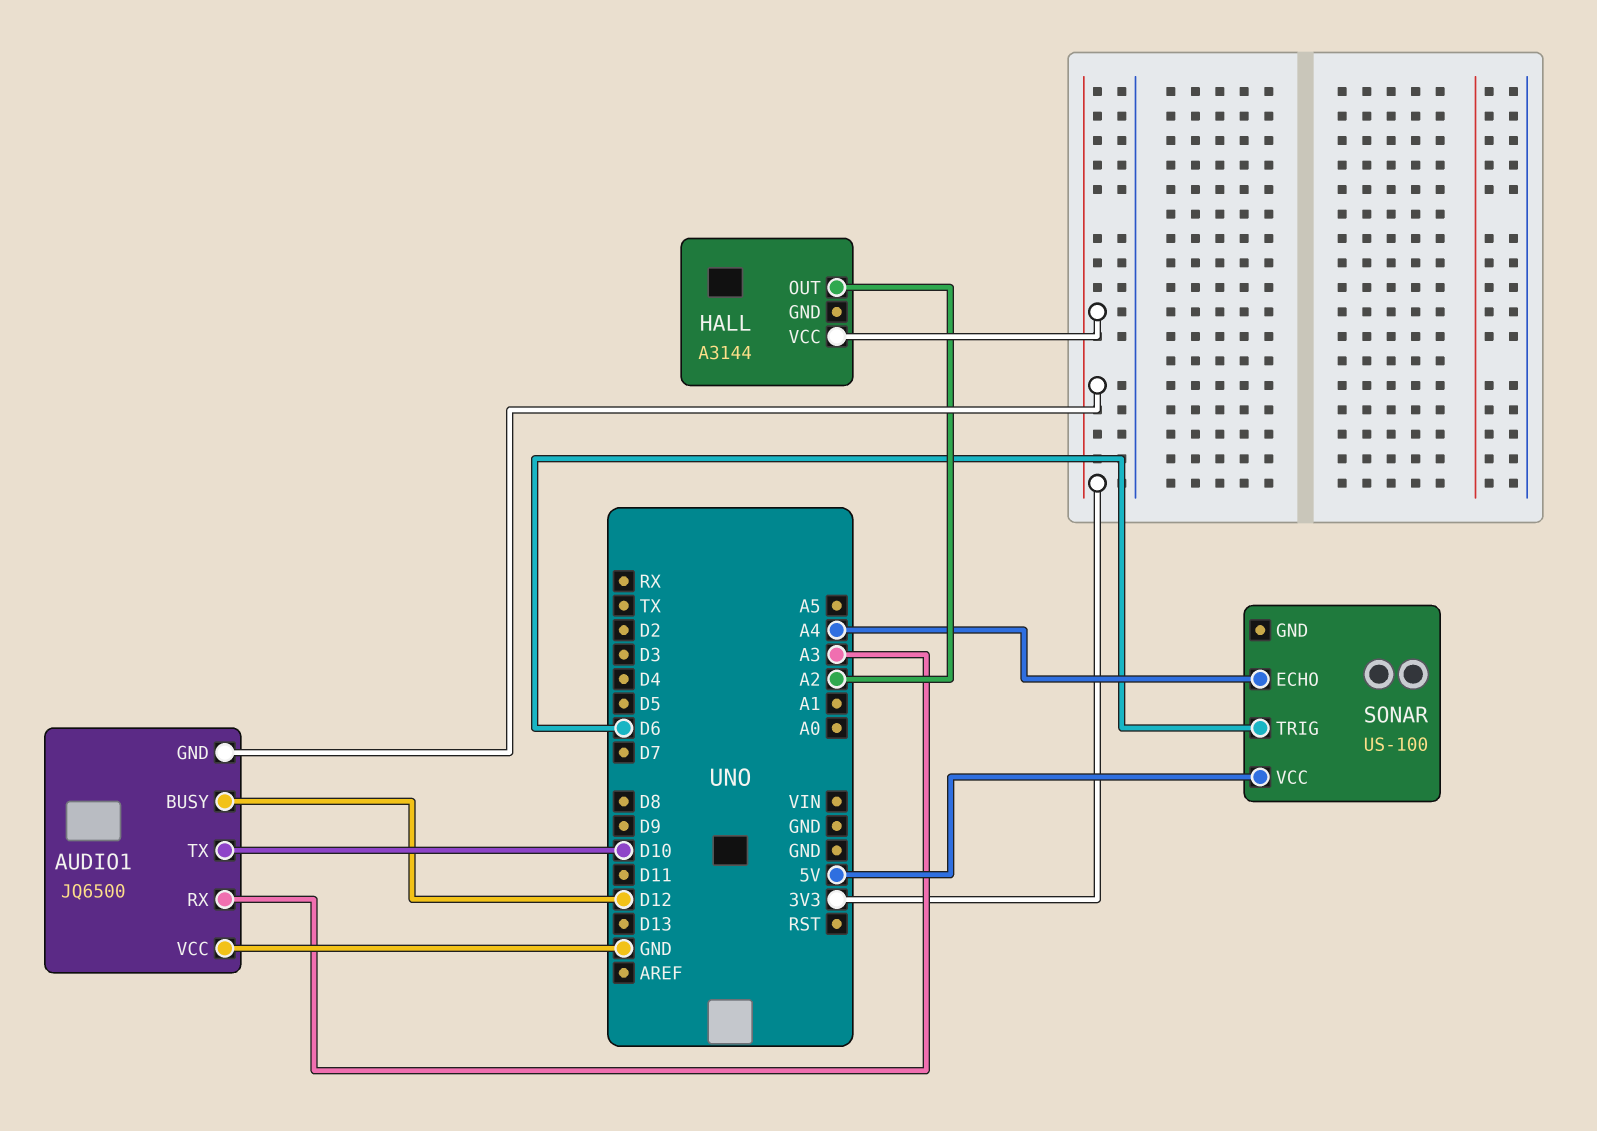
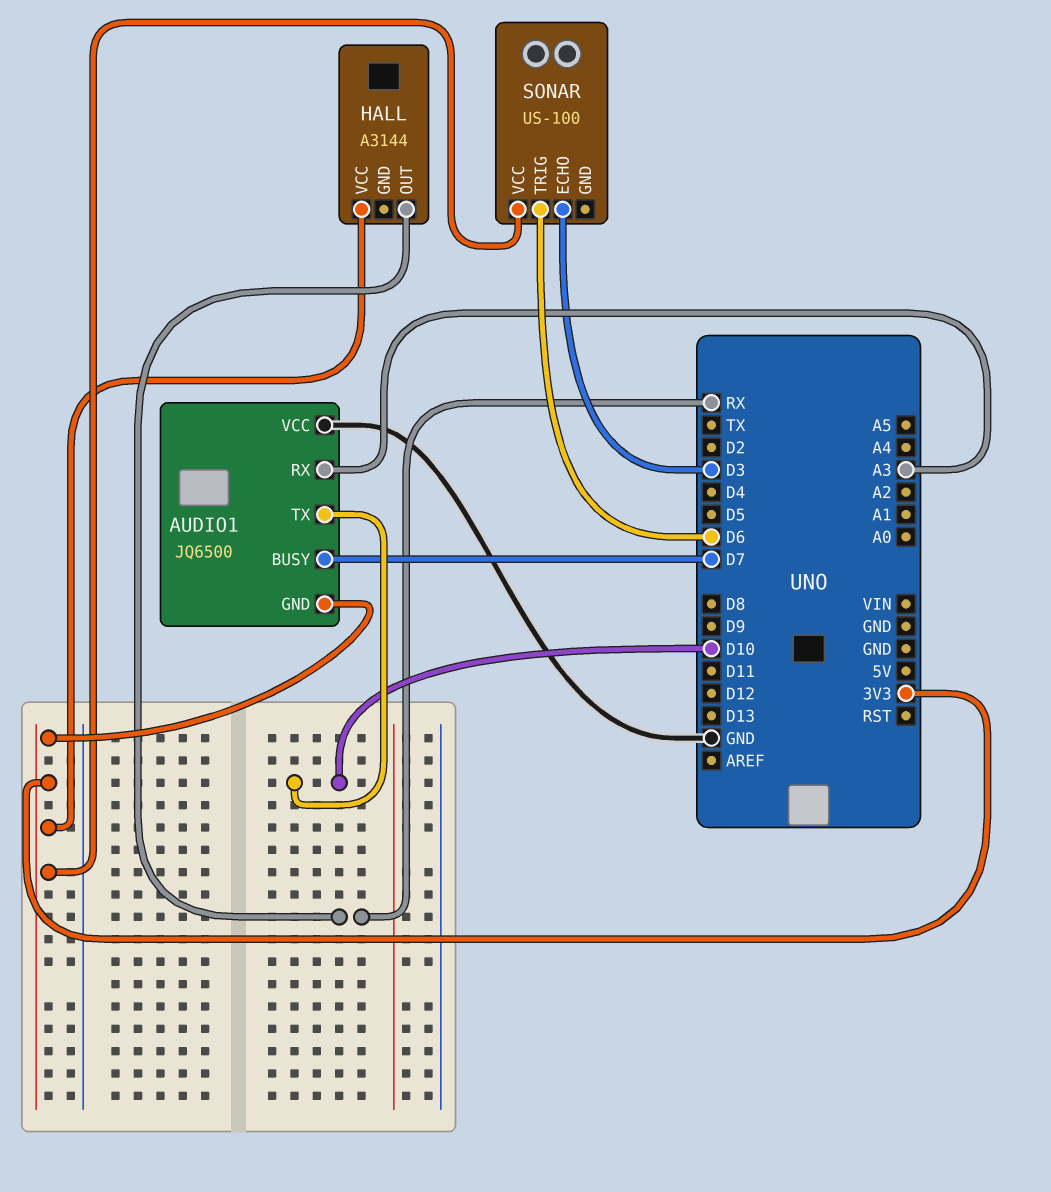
AUDIO1 pin BUSY: D12 -> D7
HALL pin OUT: A2 -> RX
SONAR pin ECHO: A4 -> D3
SONAR pin VCC: 5V -> 3V3

